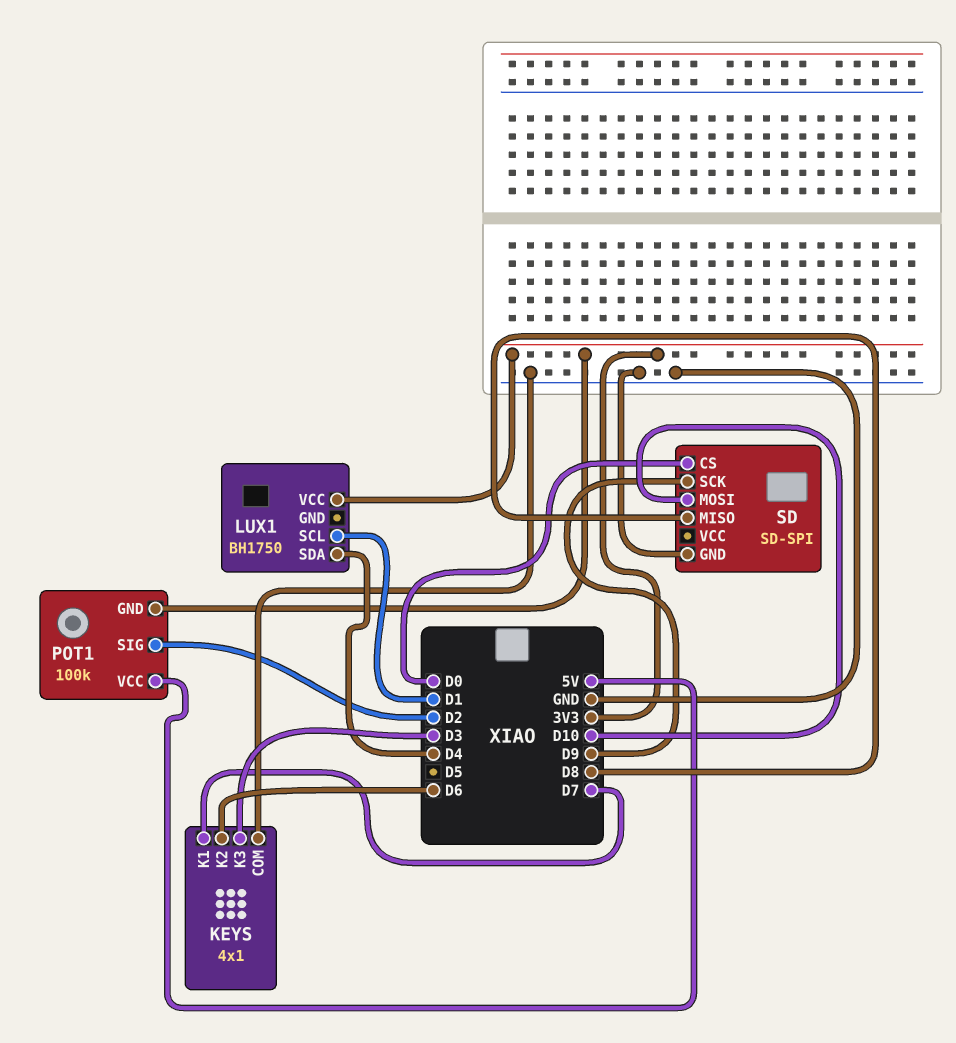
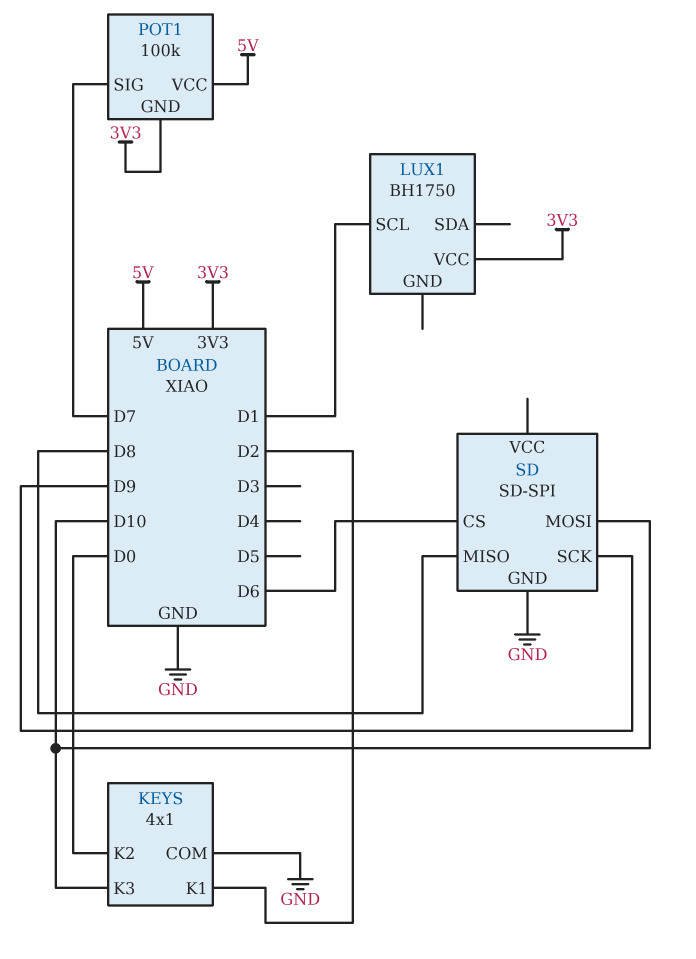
KEYS pin K1: D7 -> D2
KEYS pin K2: D6 -> D0
KEYS pin K3: D3 -> D10
LUX1 pin SDA: D4 -> none
POT1 pin SIG: D2 -> D7
SD pin CS: D0 -> D6

